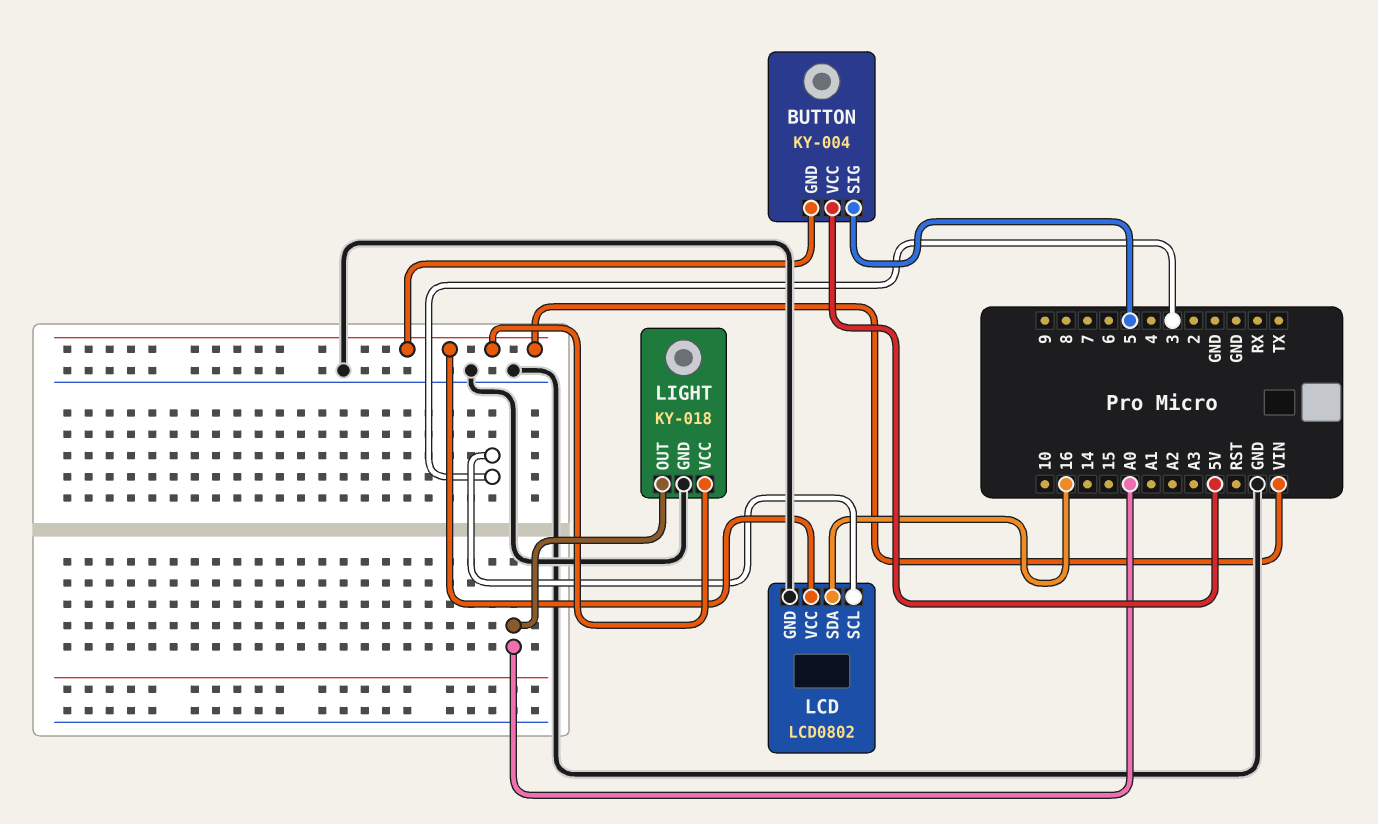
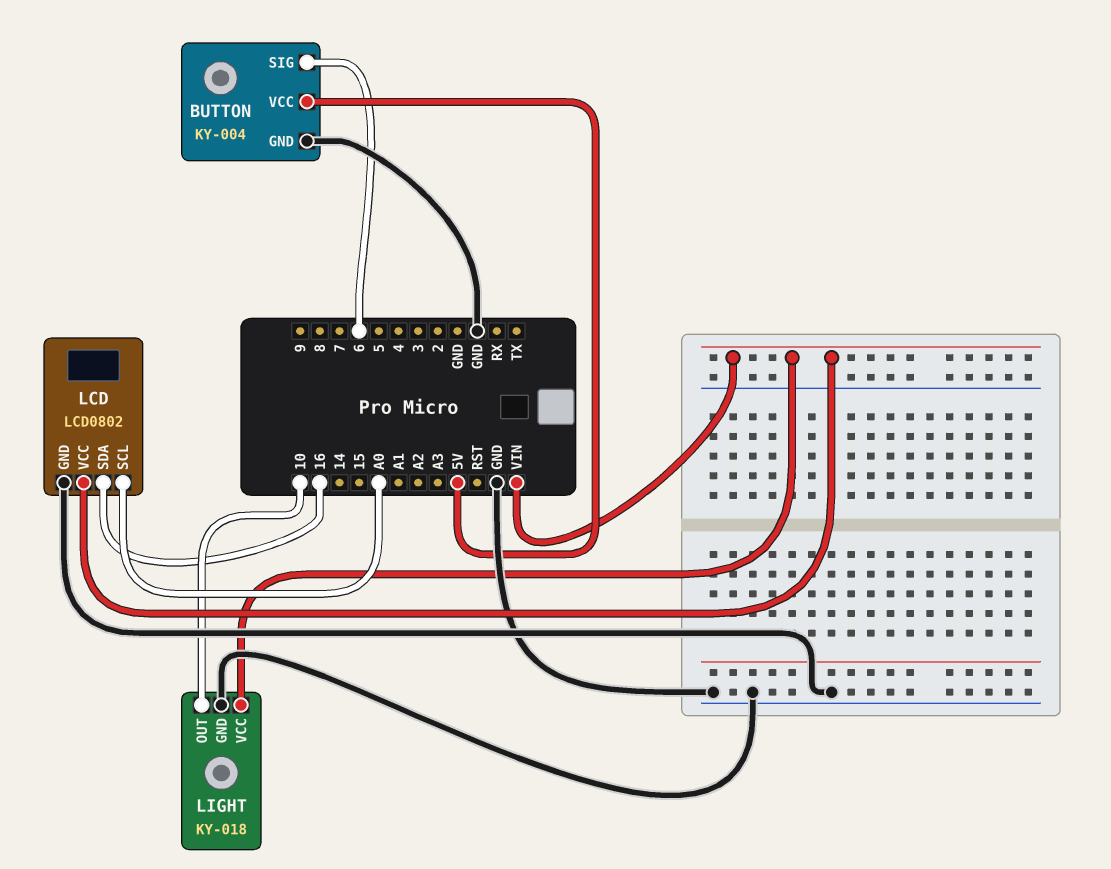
BUTTON pin GND: VIN -> GND
BUTTON pin SIG: 5 -> 6
LCD pin SCL: 3 -> A0
LIGHT pin OUT: A0 -> 10

